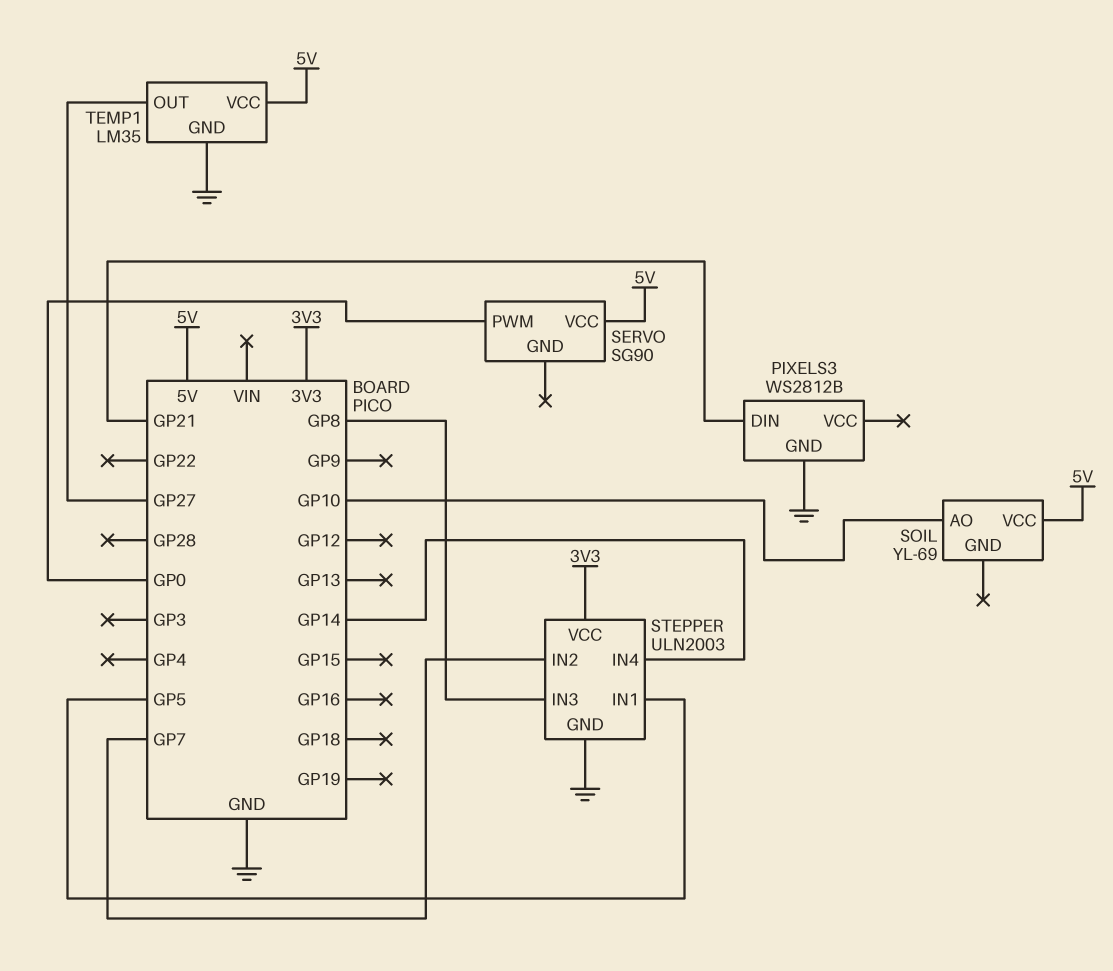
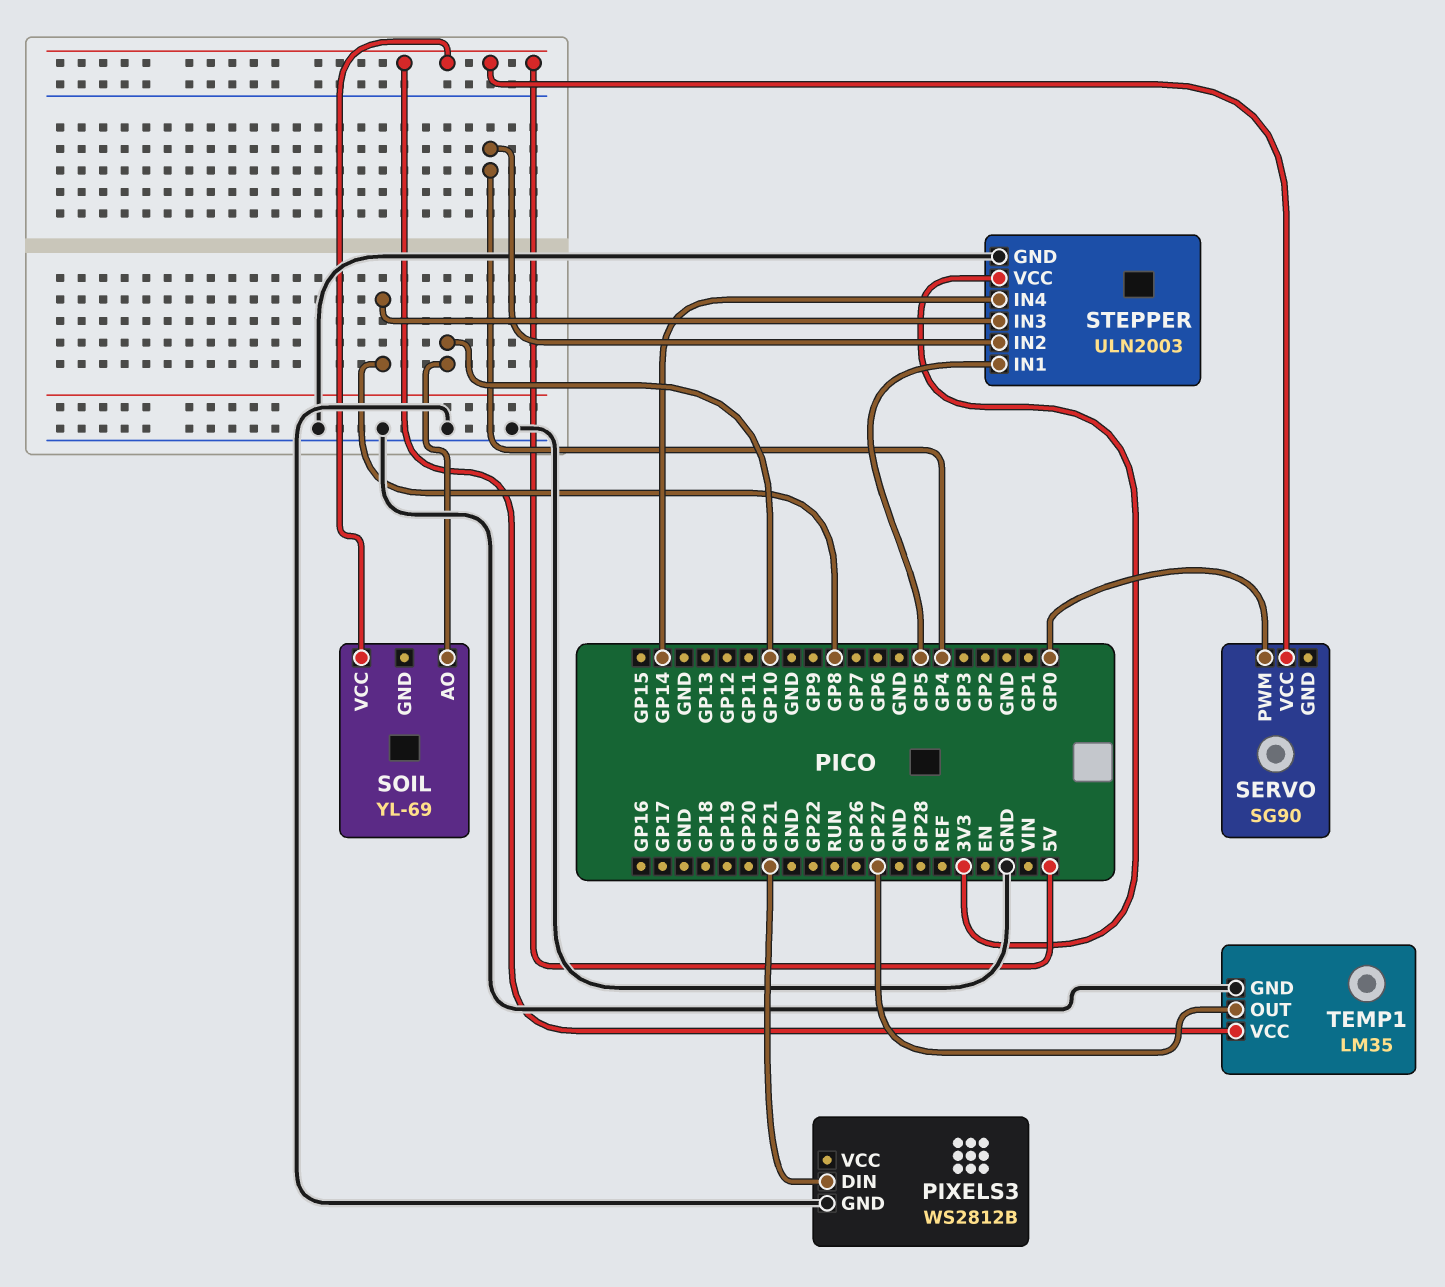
STEPPER pin IN2: GP7 -> GP4

